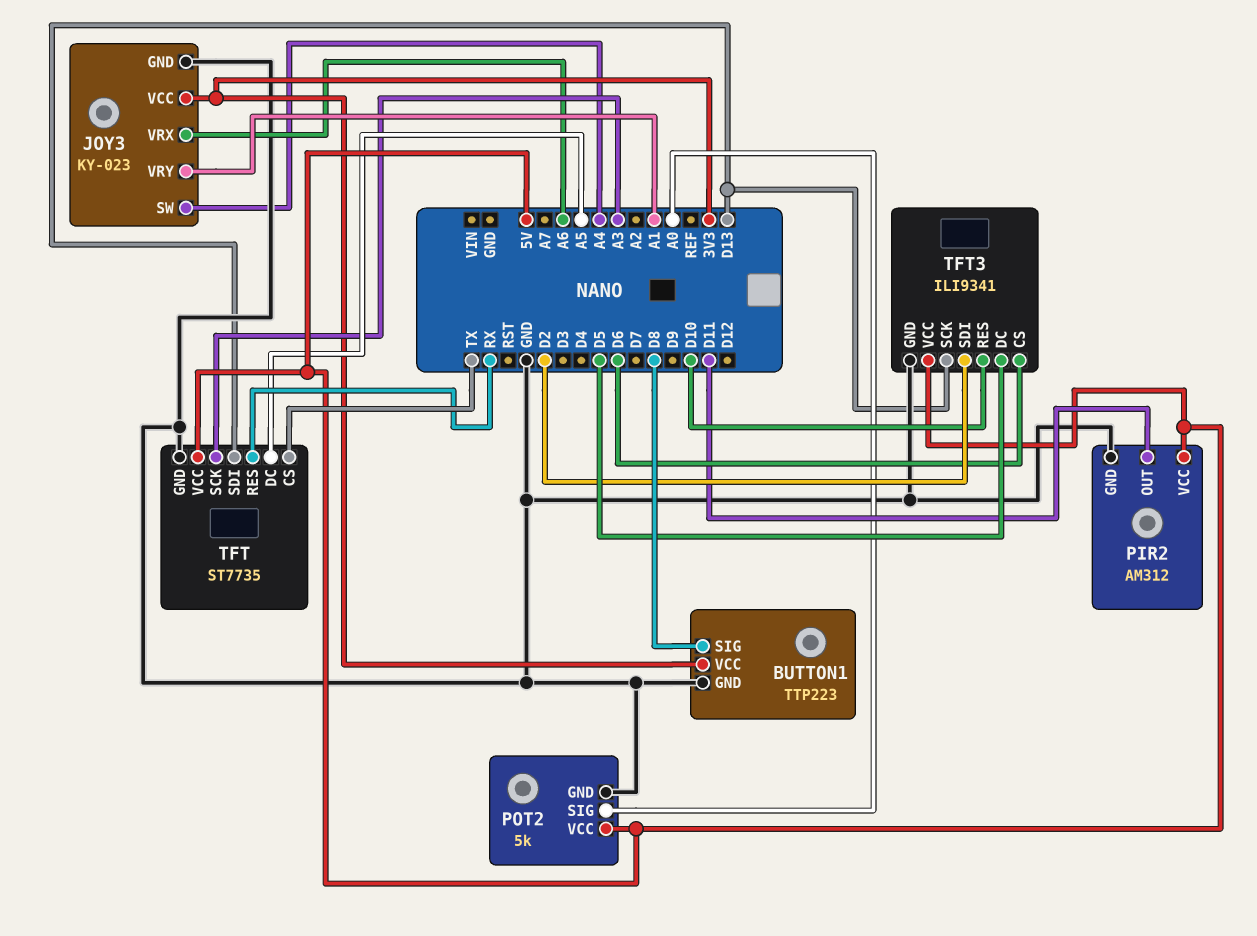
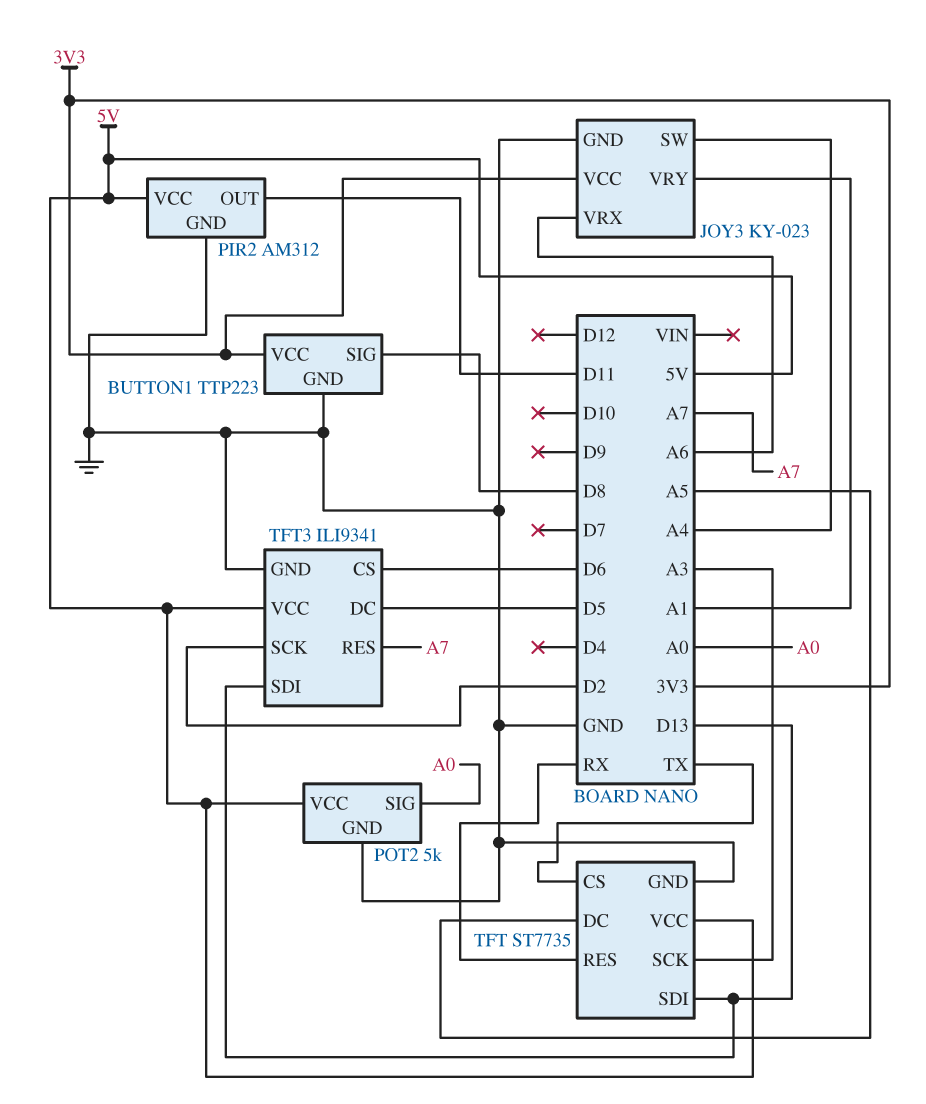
TFT3 pin RES: D10 -> A7
TFT3 pin SCK: D13 -> D2
TFT3 pin SDI: D2 -> D13

